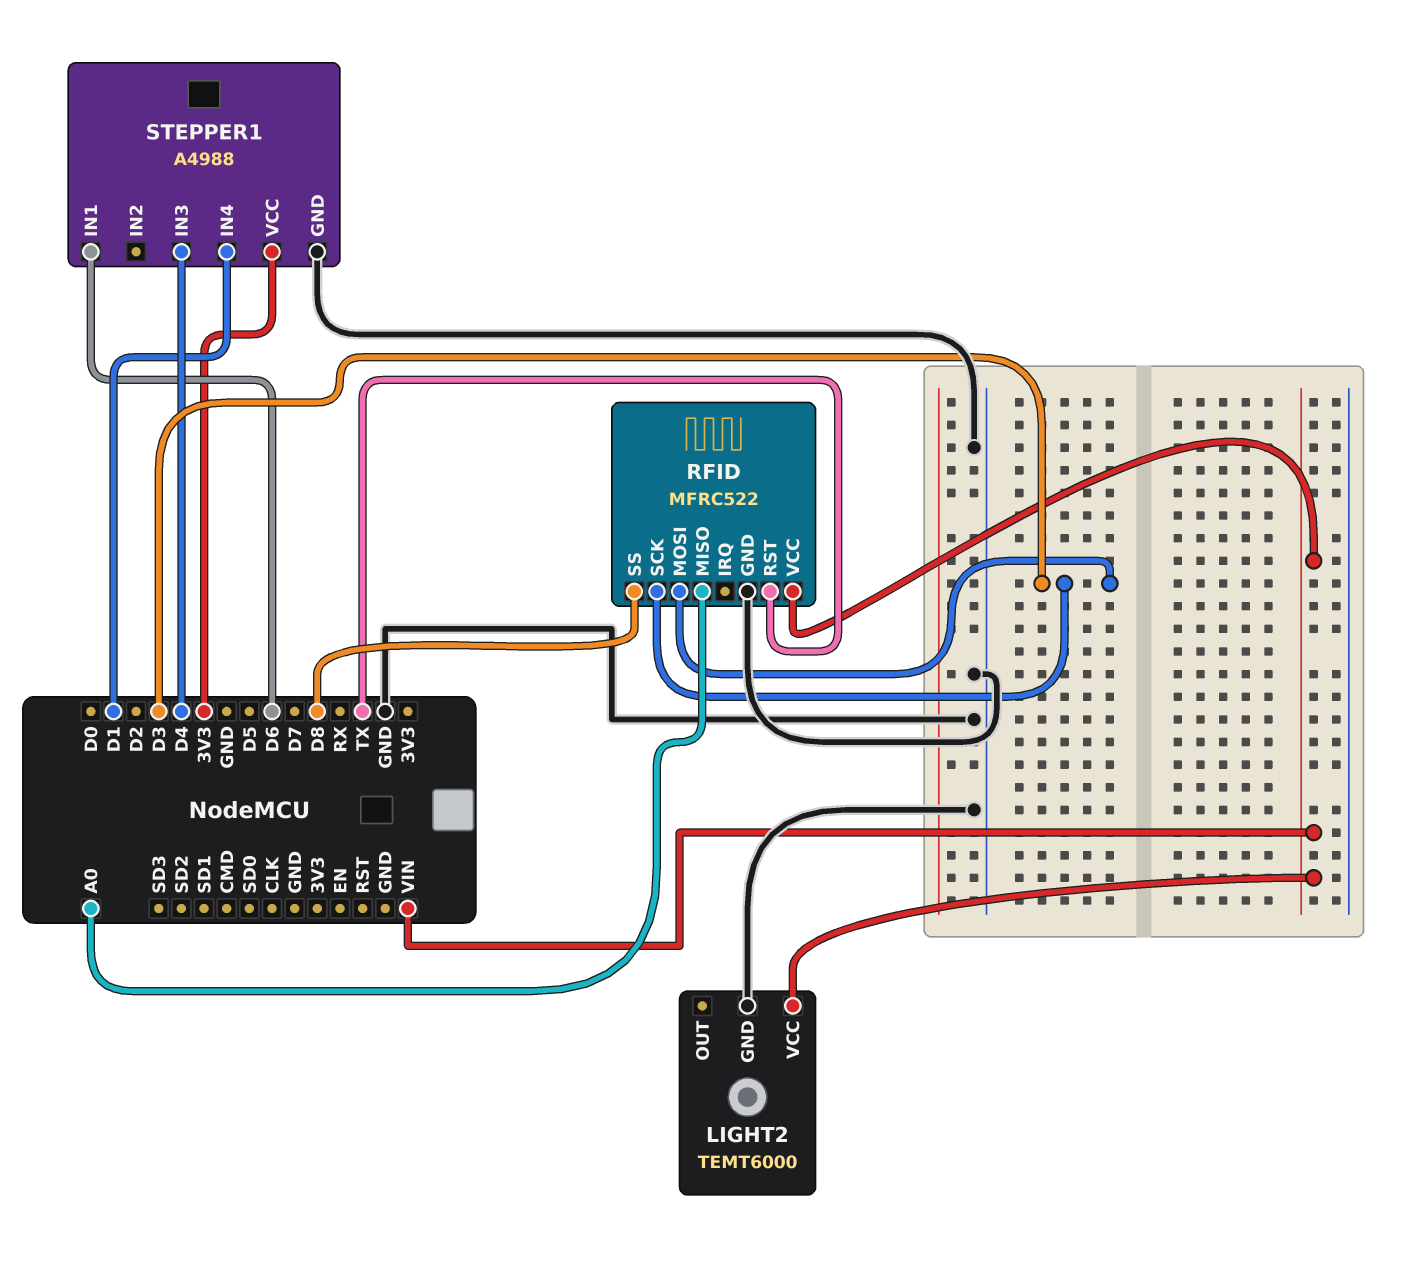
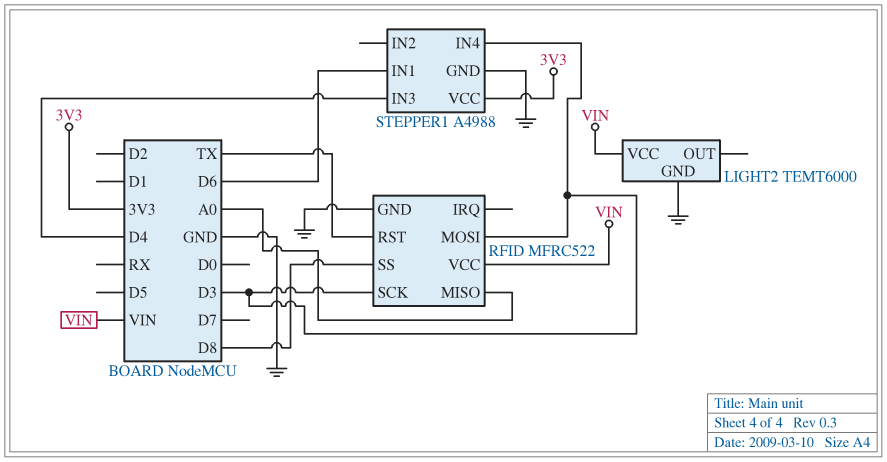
STEPPER1 pin IN4: D1 -> D3

